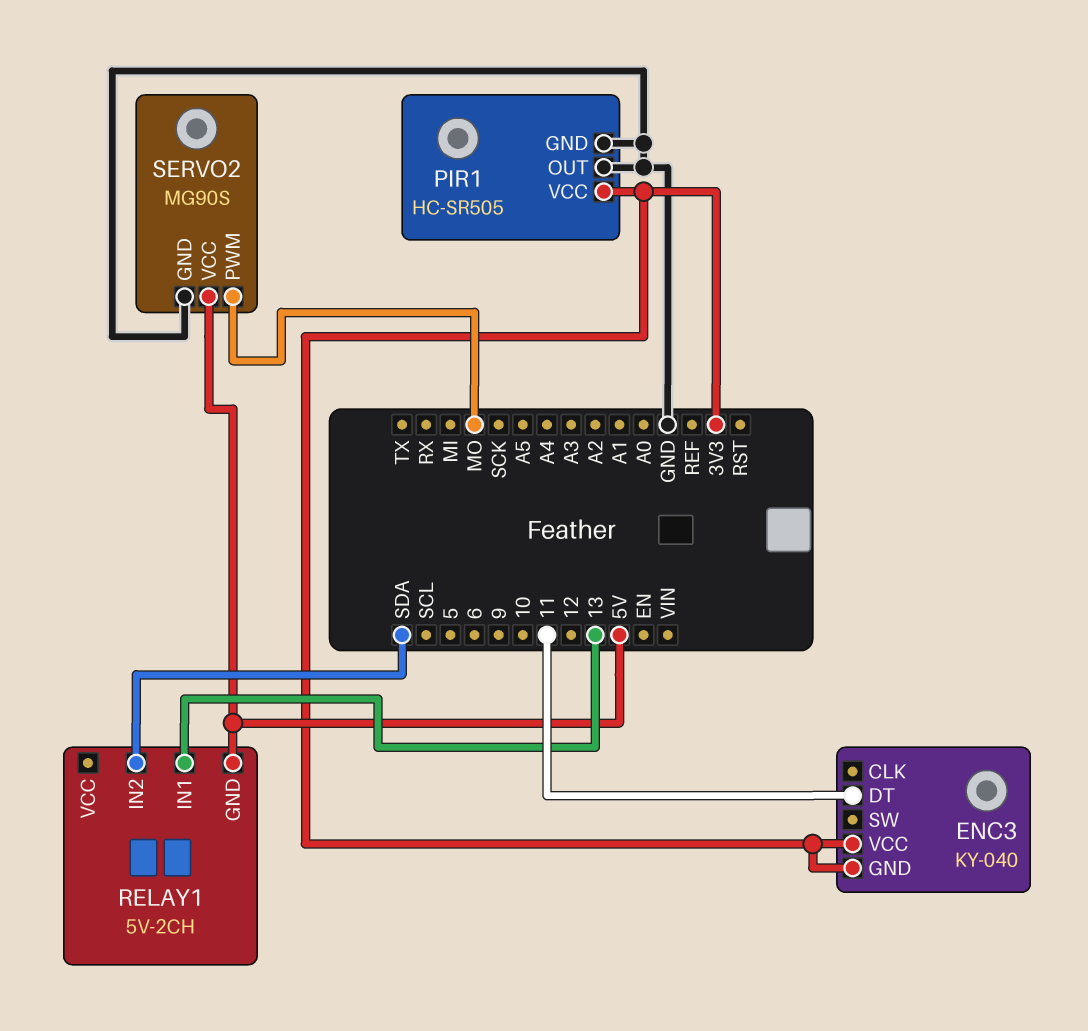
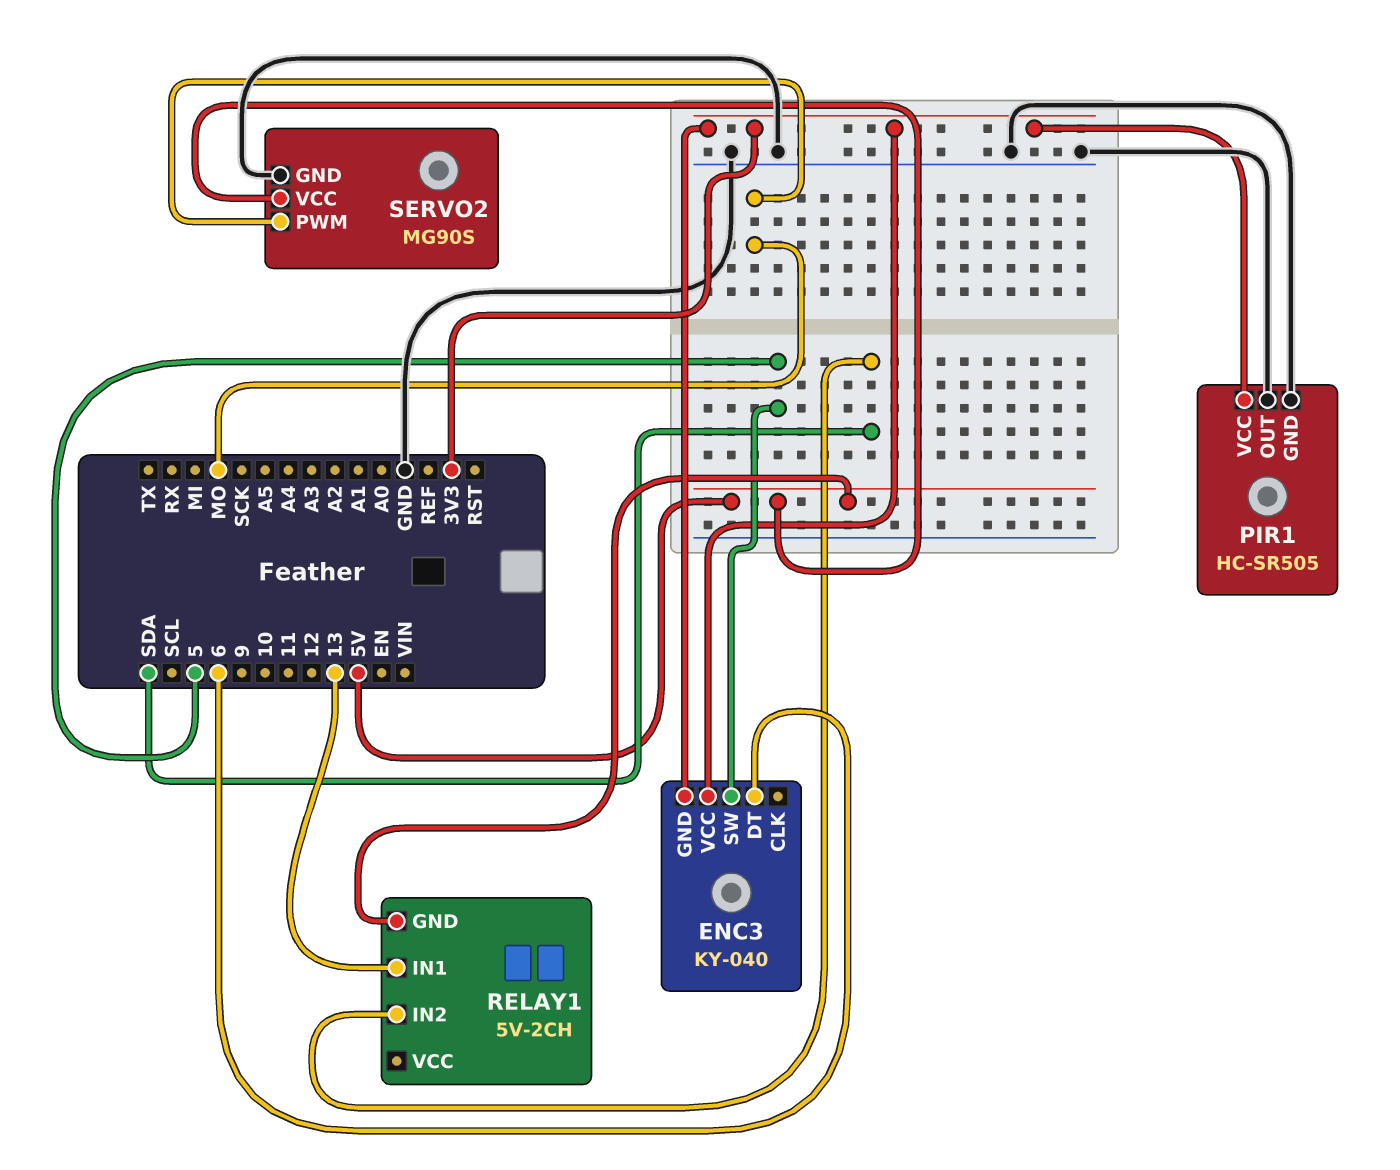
ENC3 pin DT: 11 -> 6
ENC3 pin SW: none -> 5

